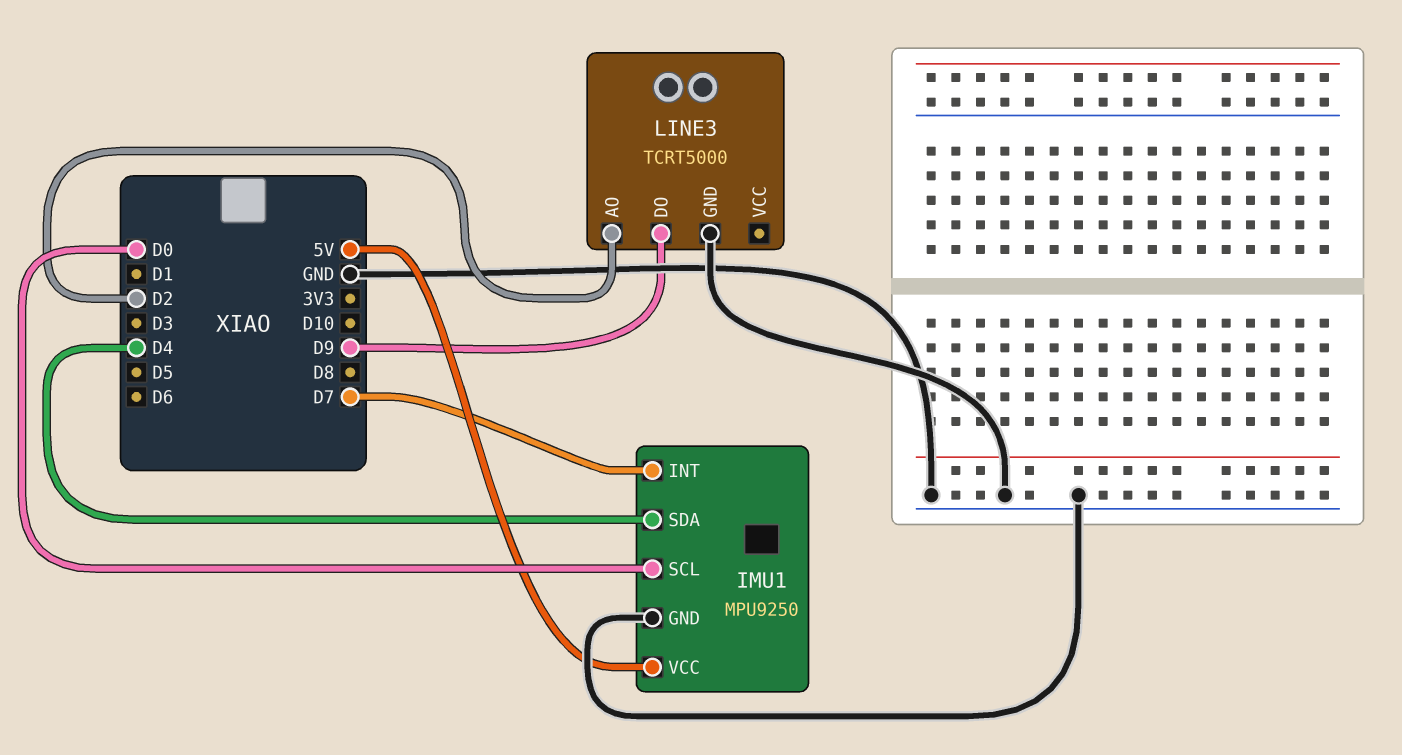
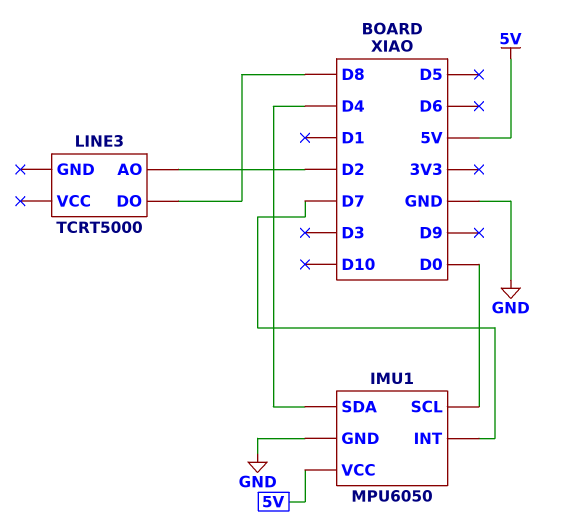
IMU1: MPU9250 -> MPU6050
LINE3 pin DO: D9 -> D8
LINE3 pin GND: GND -> none

